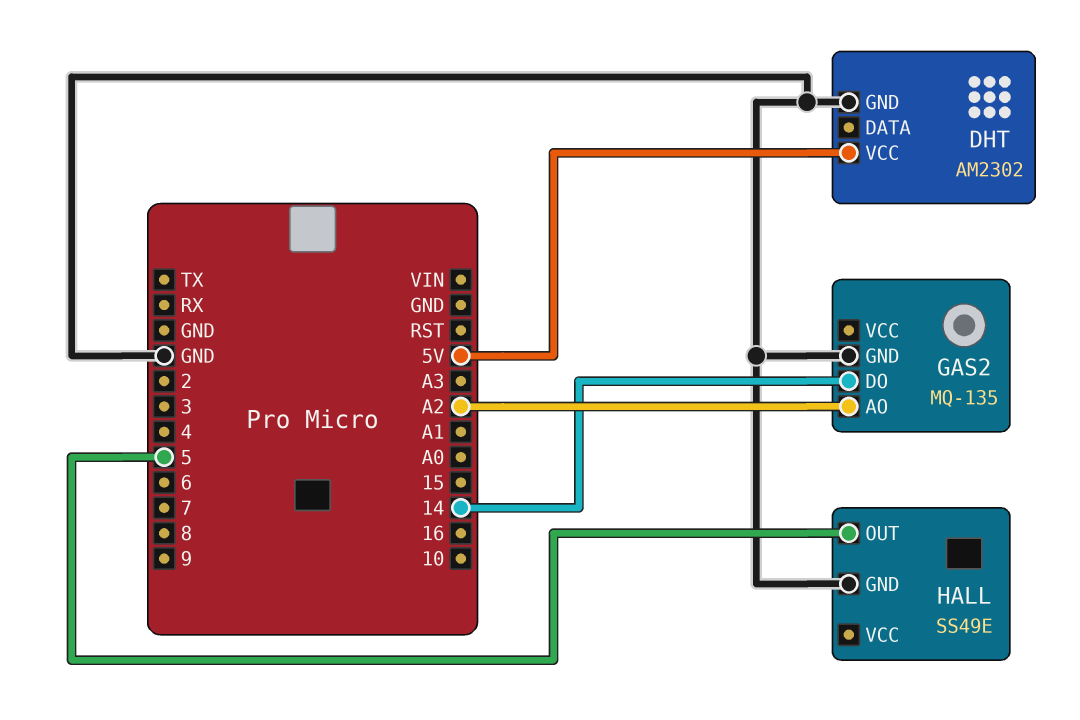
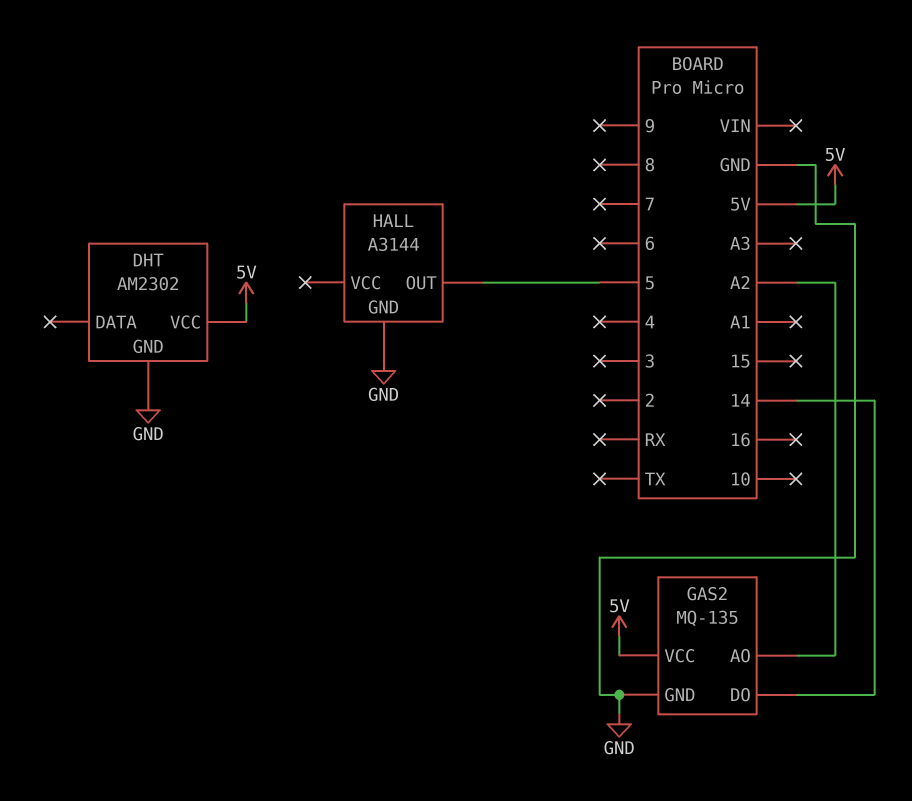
GAS2 pin VCC: none -> 5V
HALL: SS49E -> A3144

